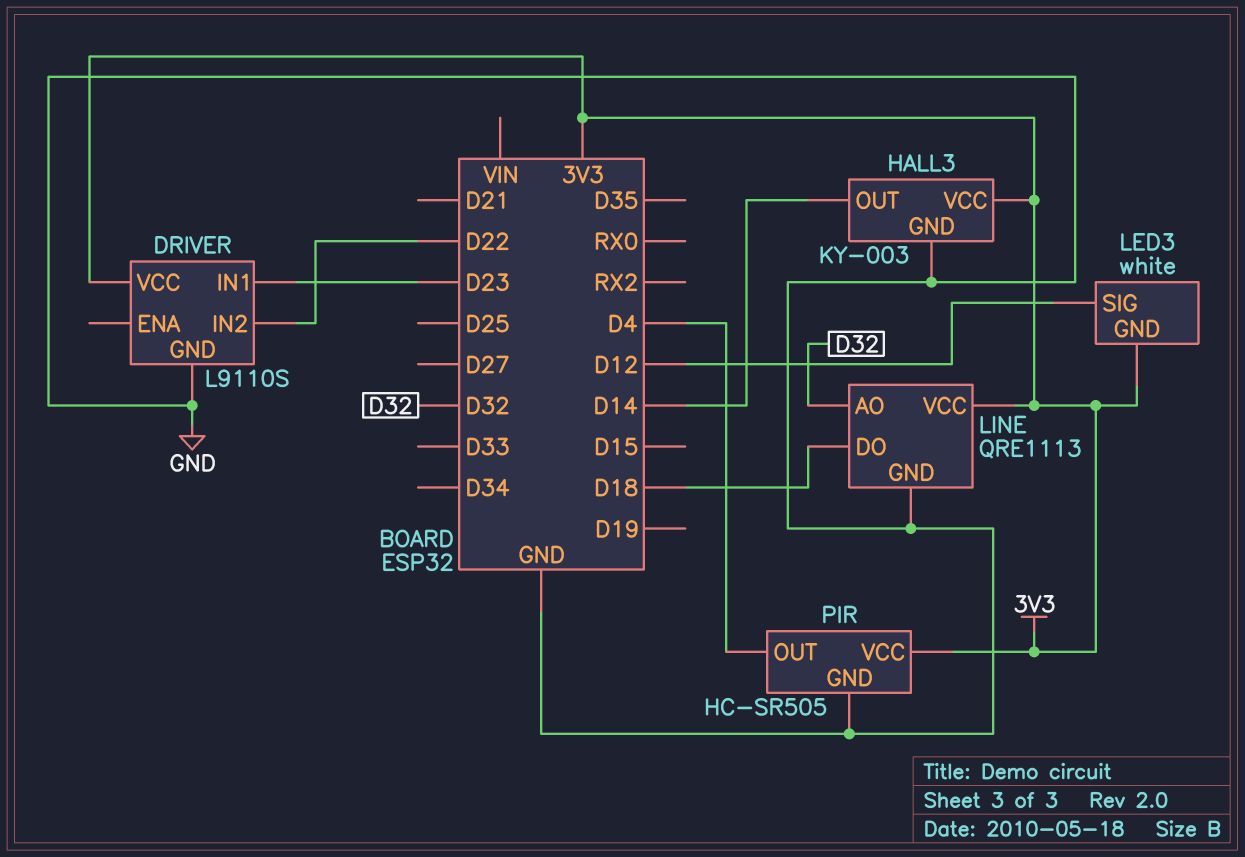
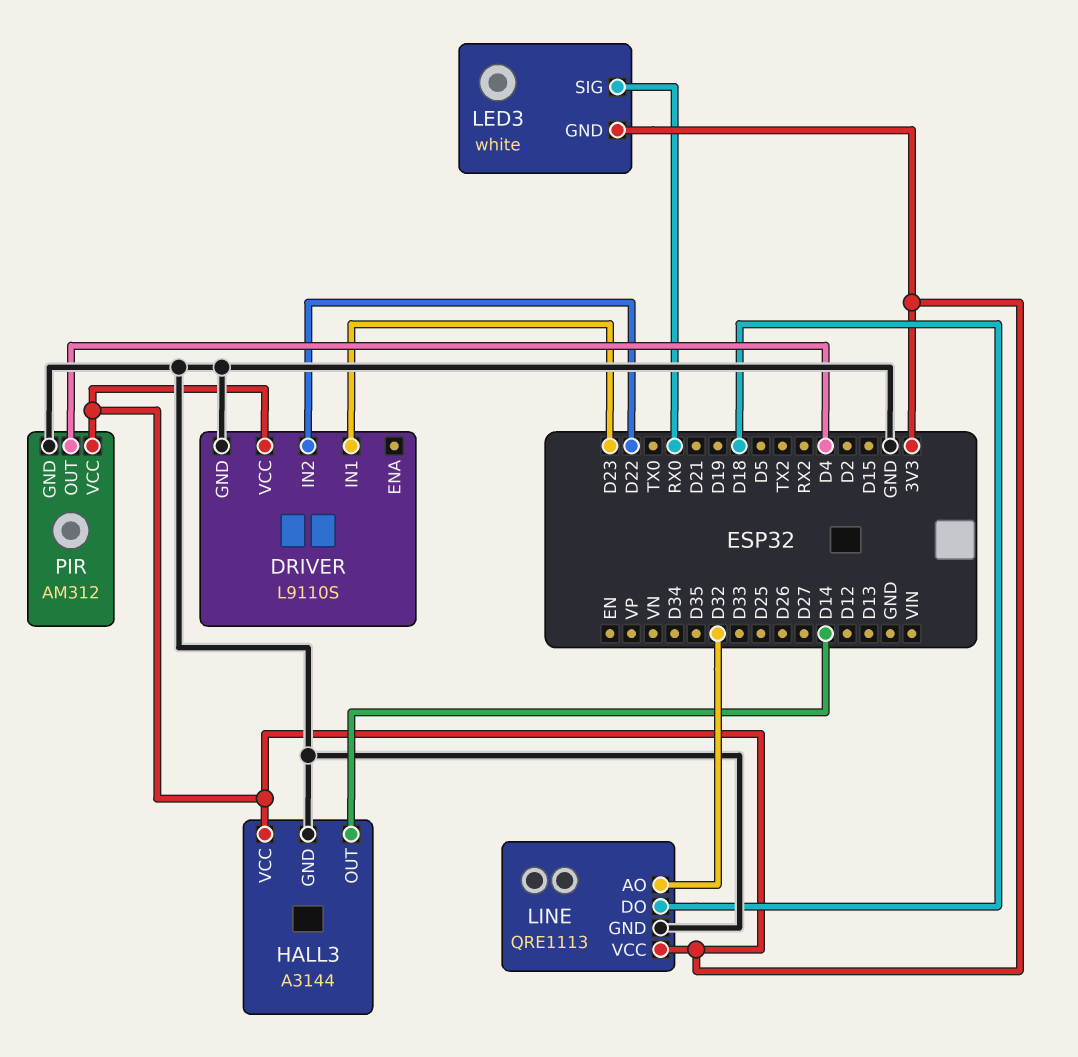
HALL3: KY-003 -> A3144
LED3 pin SIG: D12 -> RX0
PIR: HC-SR505 -> AM312

